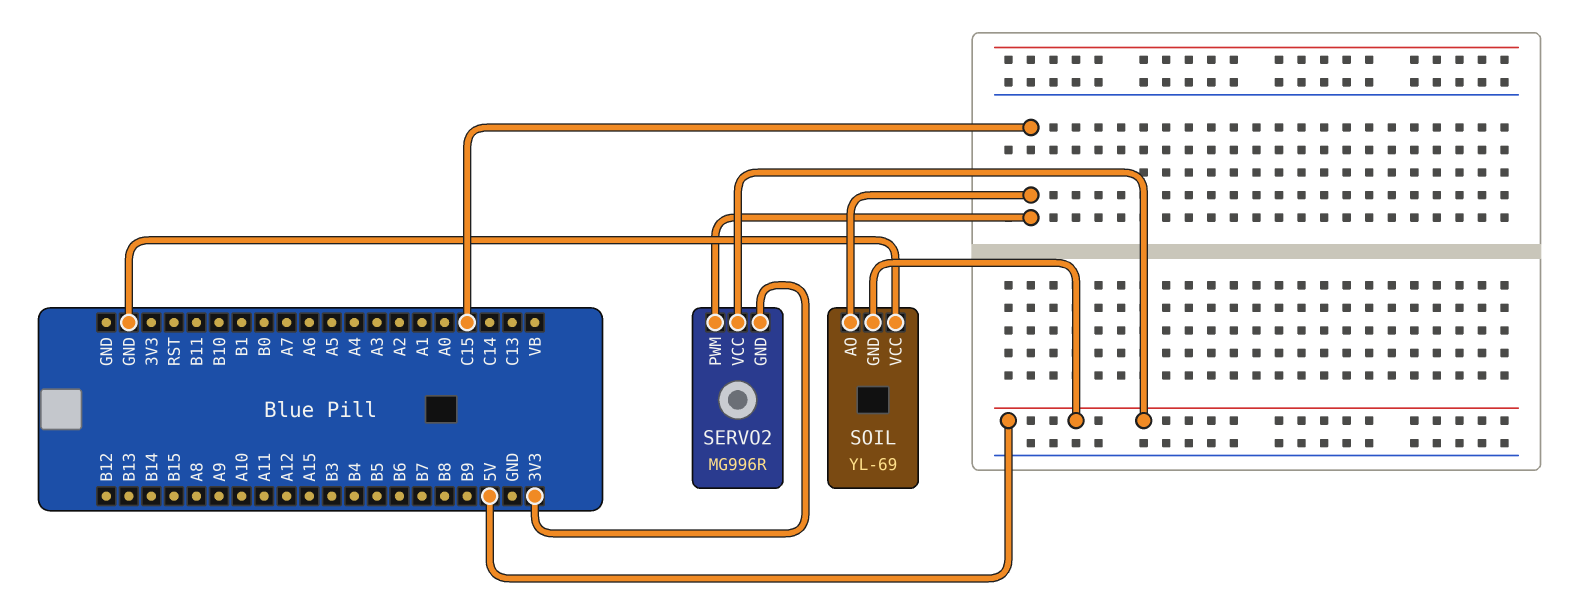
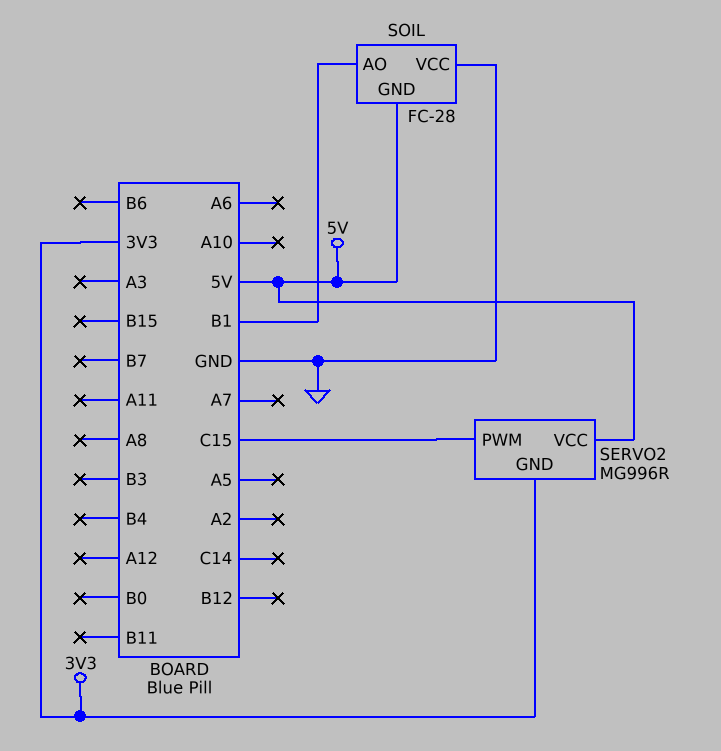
SOIL: YL-69 -> FC-28
SOIL pin AO: C15 -> B1

